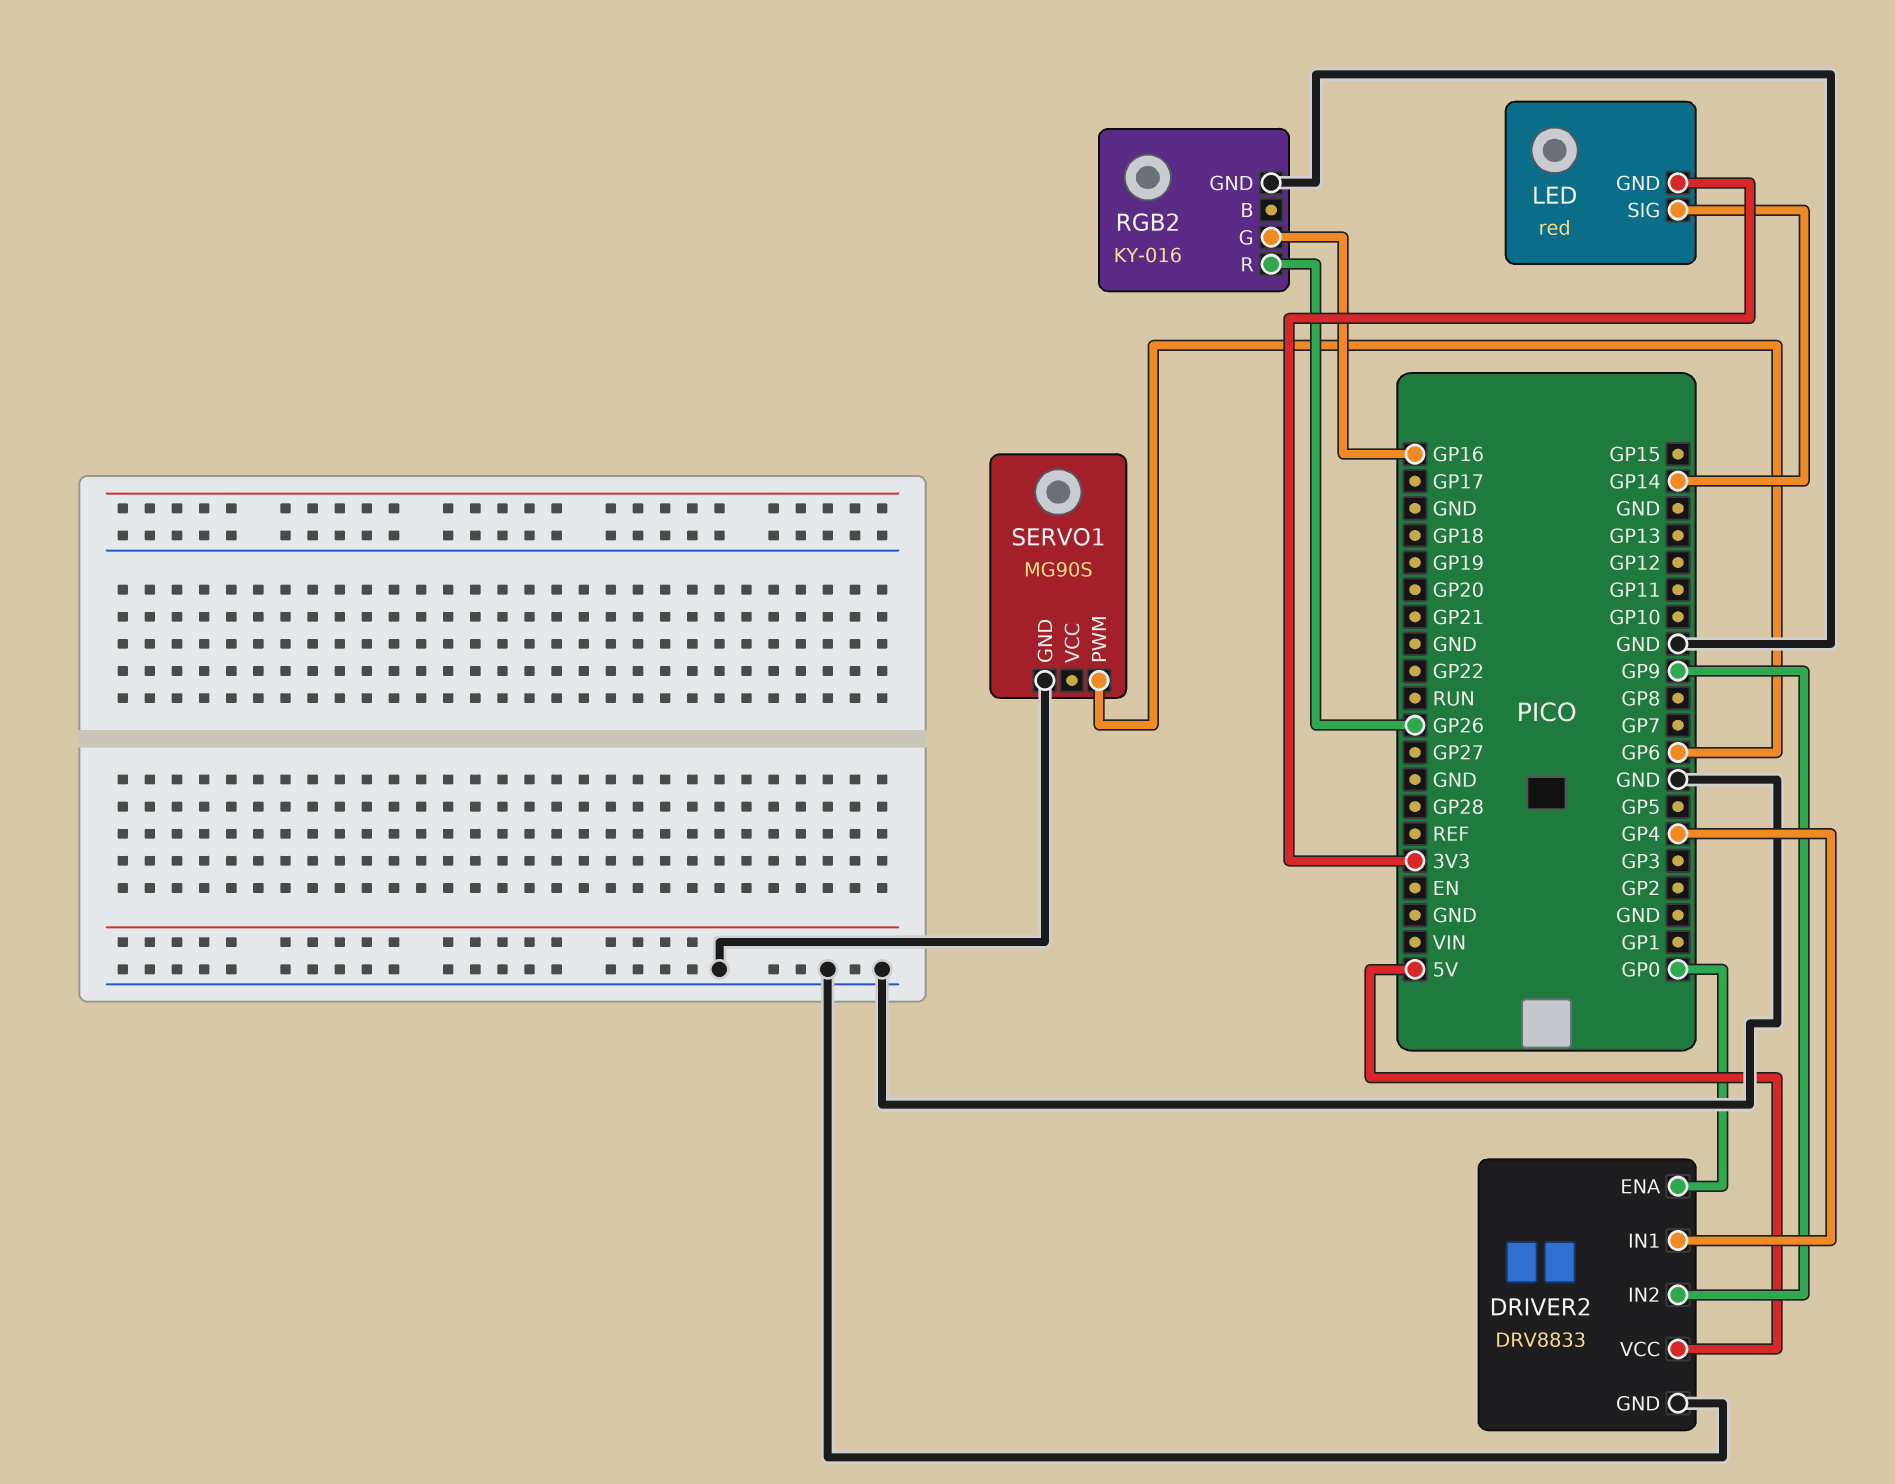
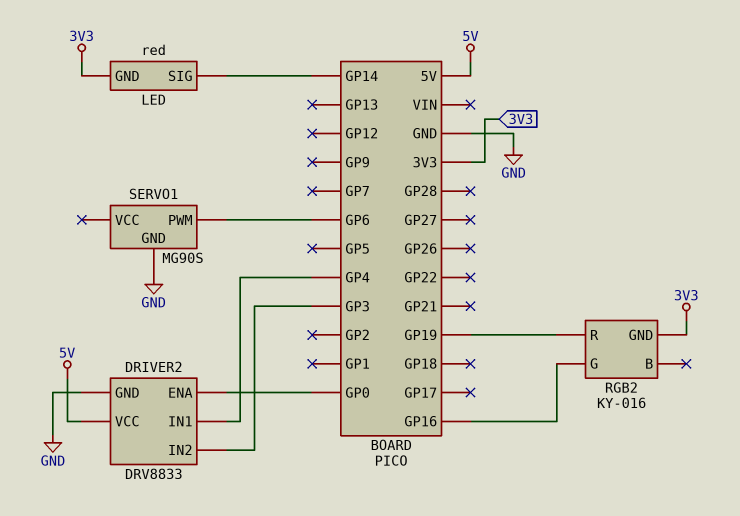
DRIVER2 pin IN2: GP9 -> GP3
RGB2 pin GND: GND -> 3V3
RGB2 pin R: GP26 -> GP19

